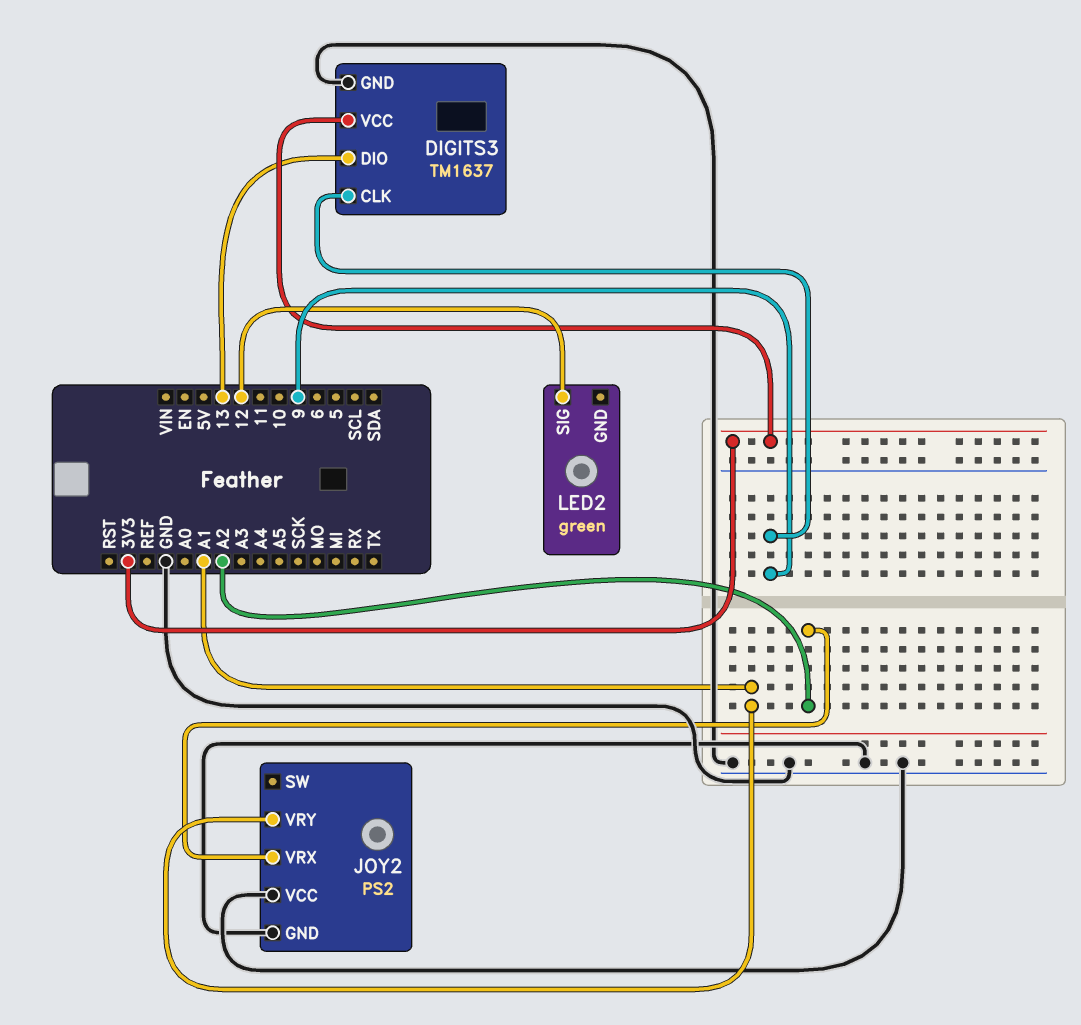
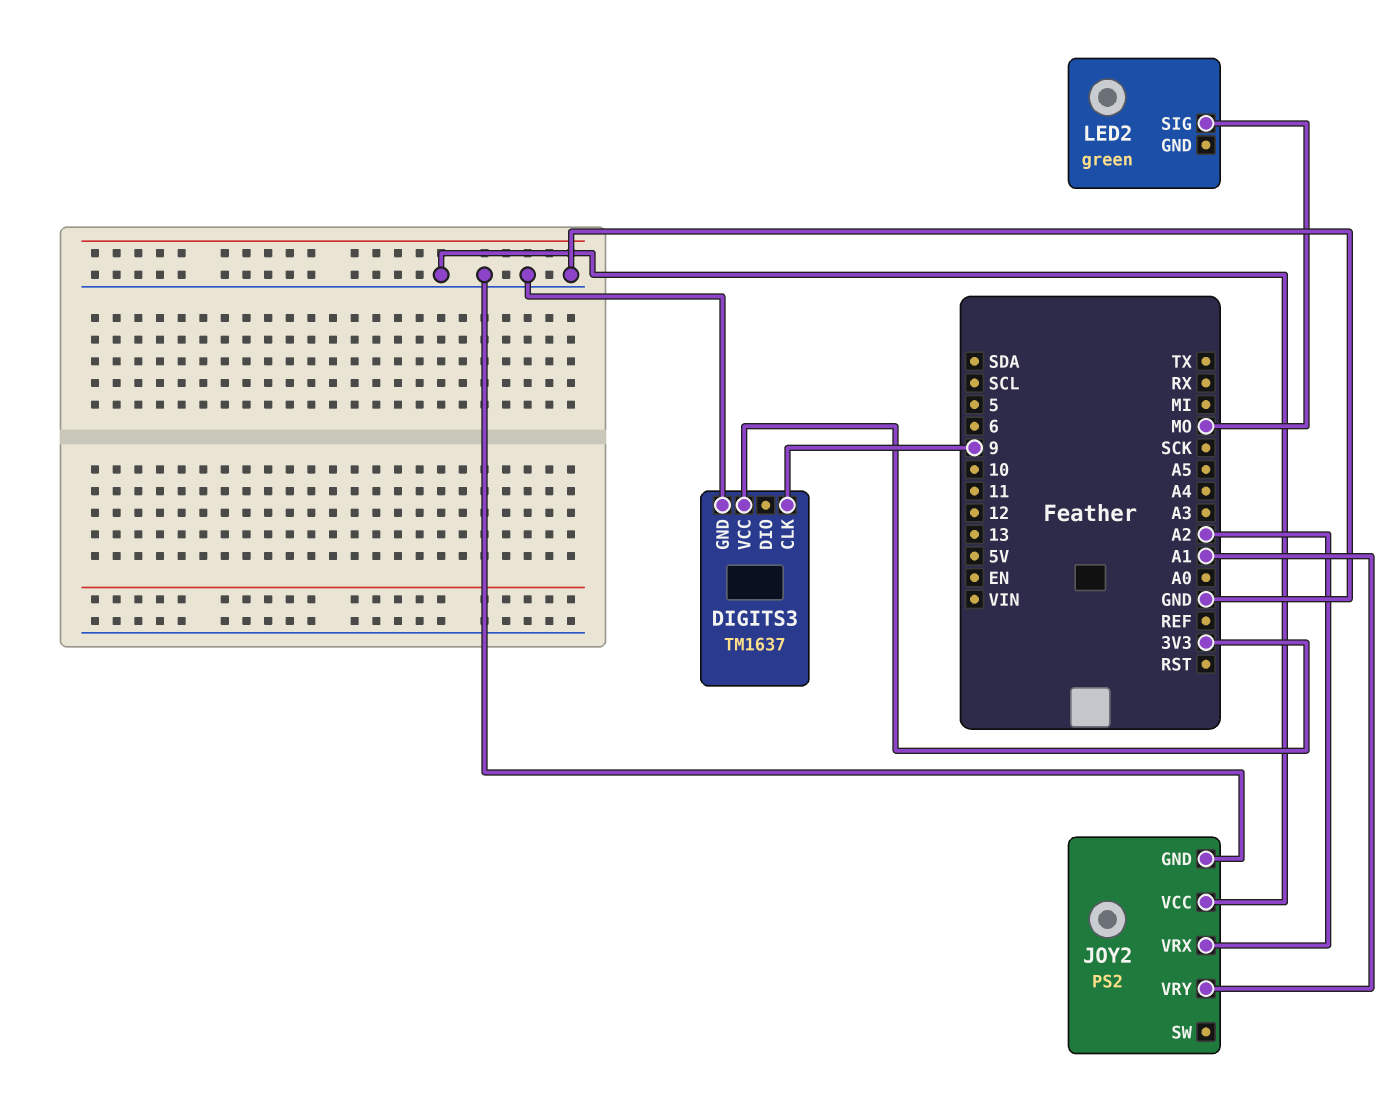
DIGITS3 pin DIO: 13 -> none
LED2 pin SIG: 12 -> MO

